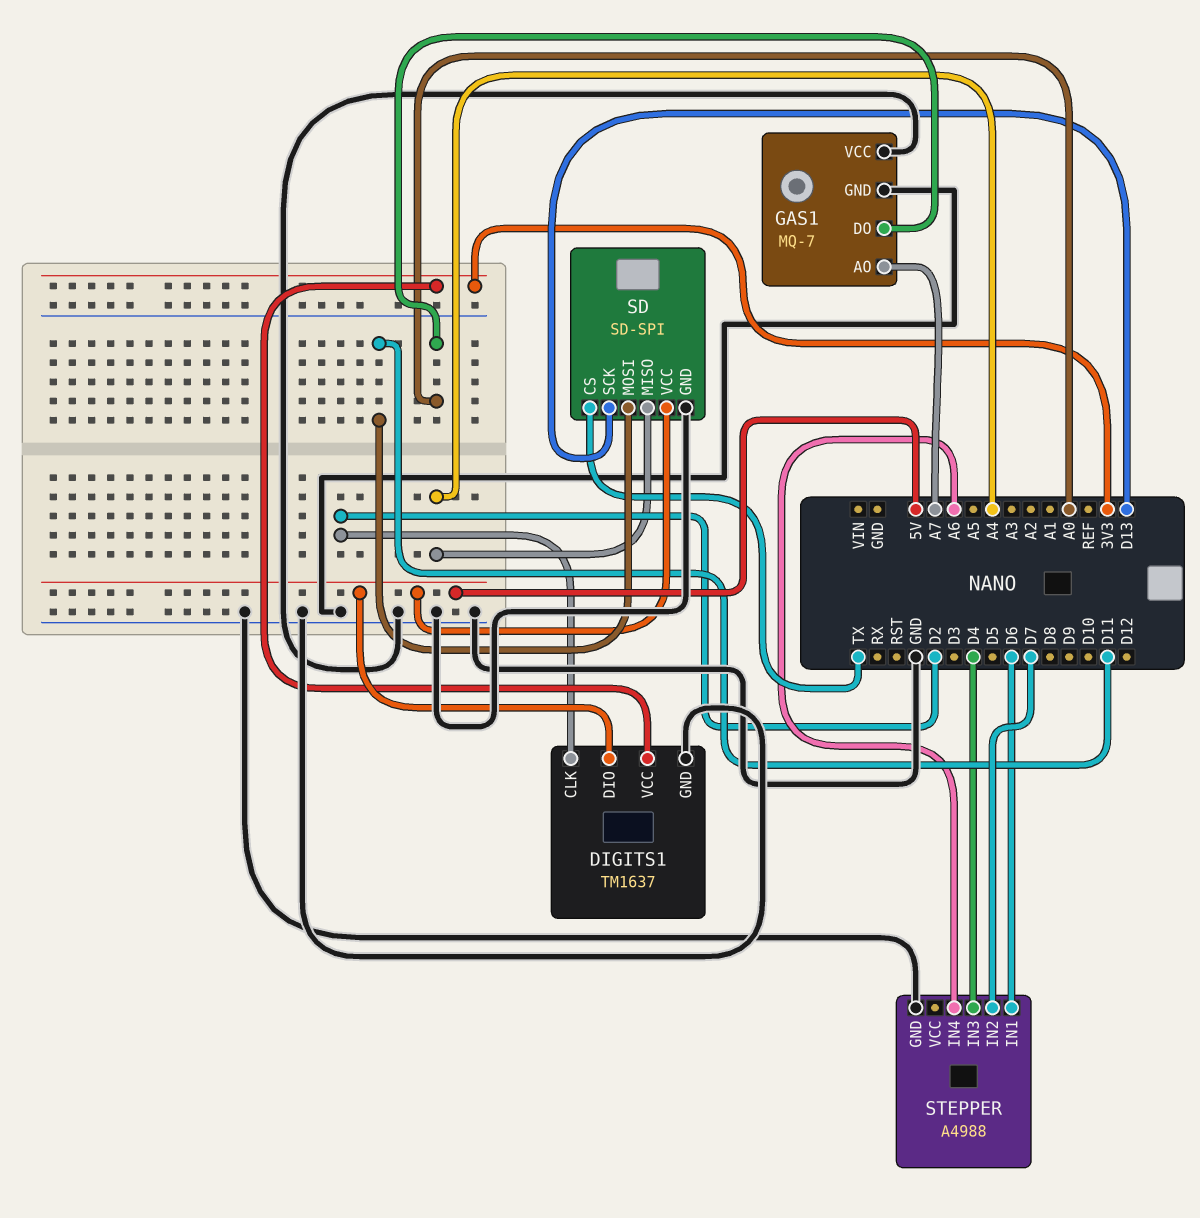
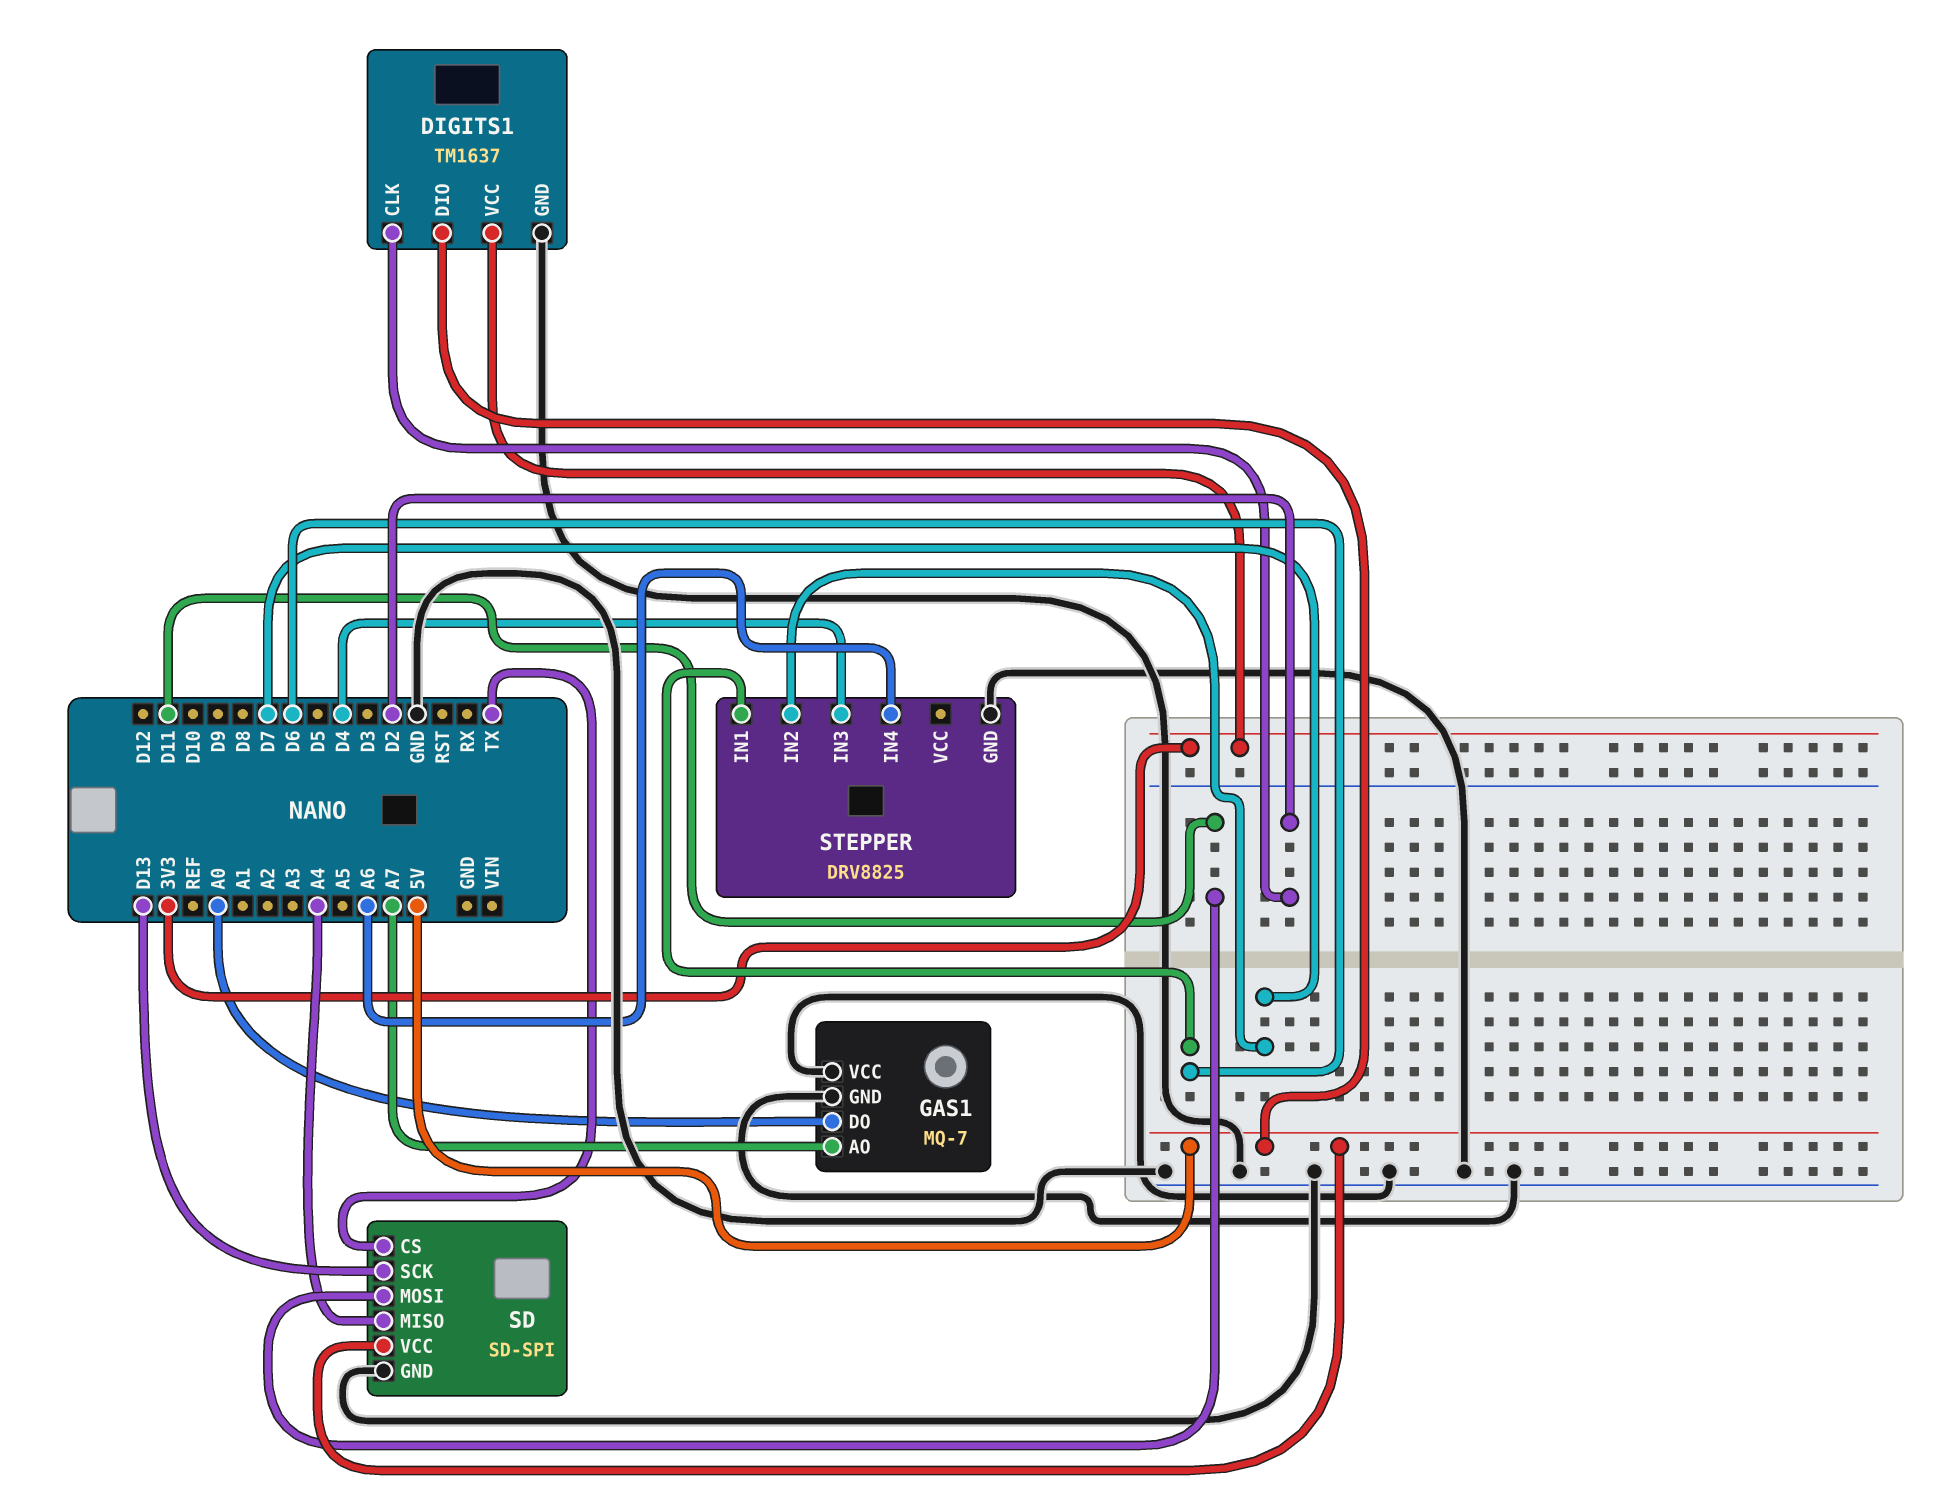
STEPPER: A4988 -> DRV8825

